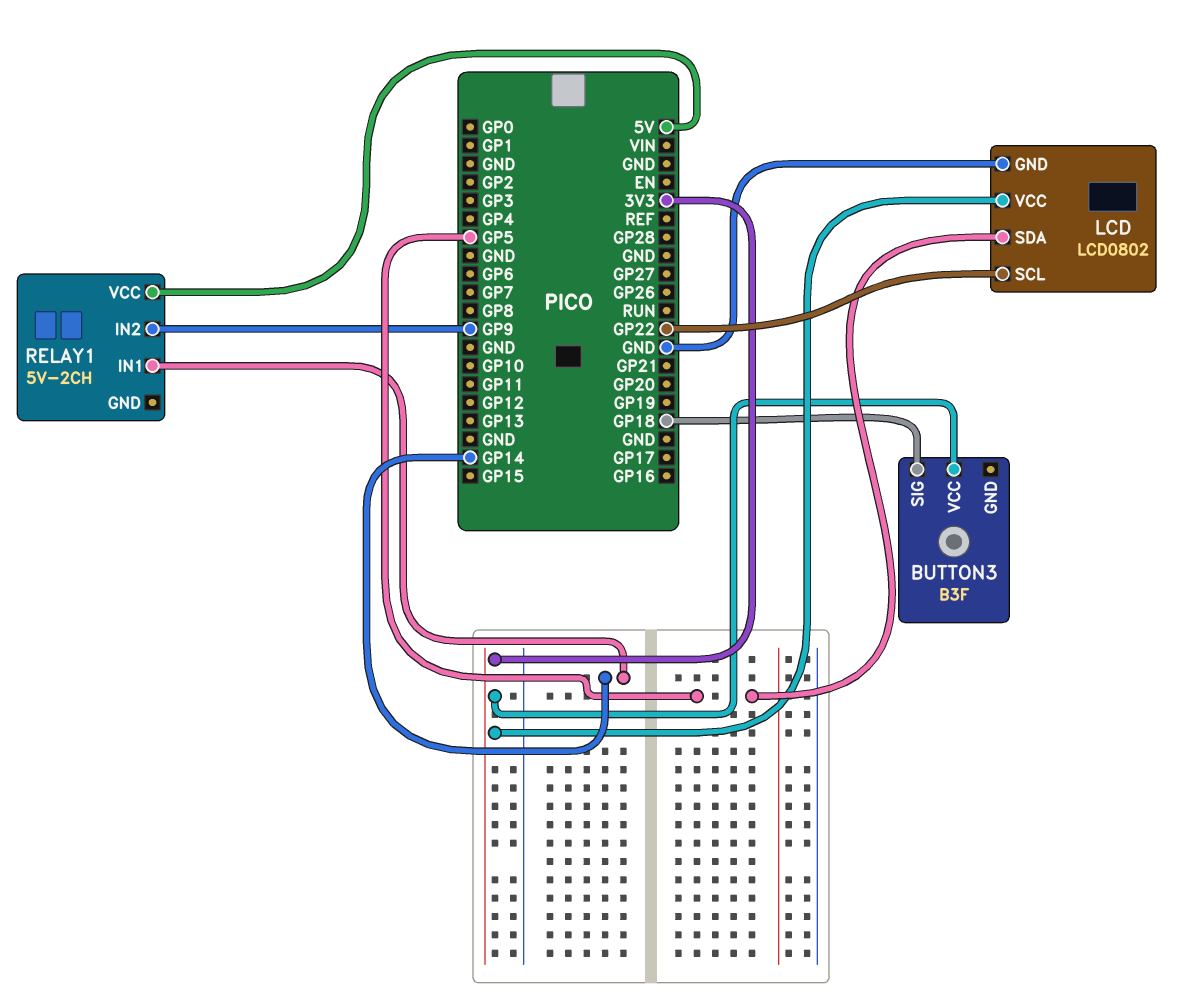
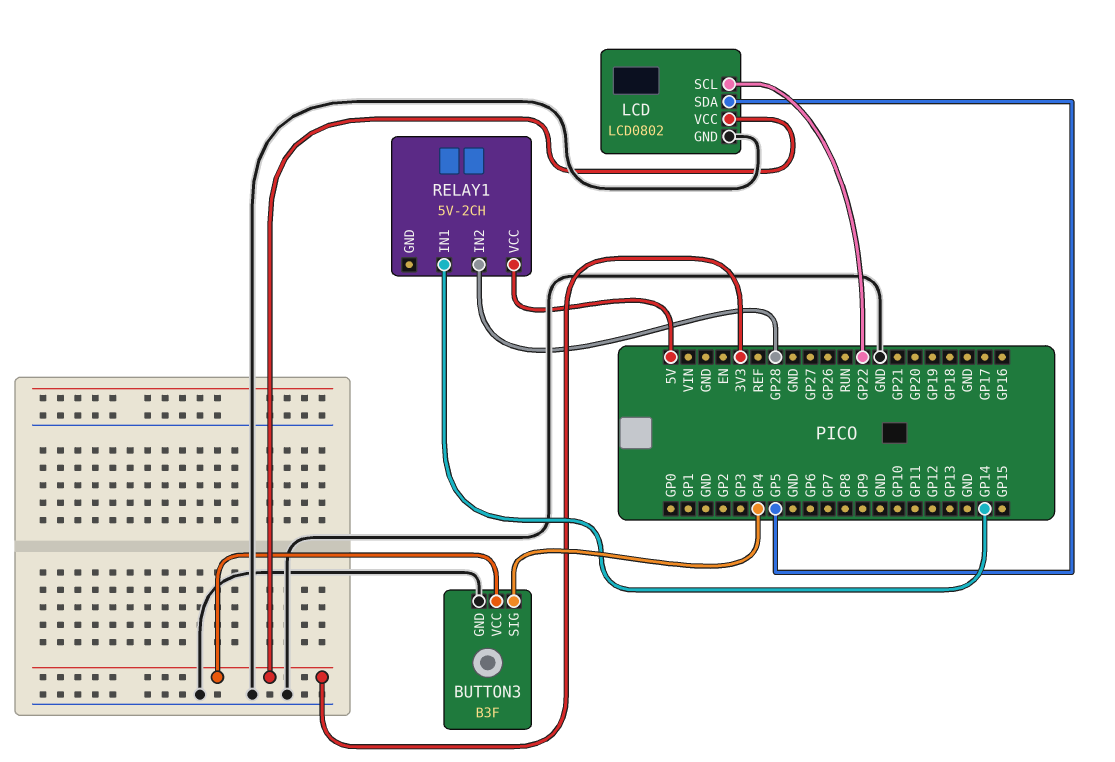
BUTTON3 pin GND: none -> GND
BUTTON3 pin SIG: GP18 -> GP4
RELAY1 pin IN2: GP9 -> GP28

